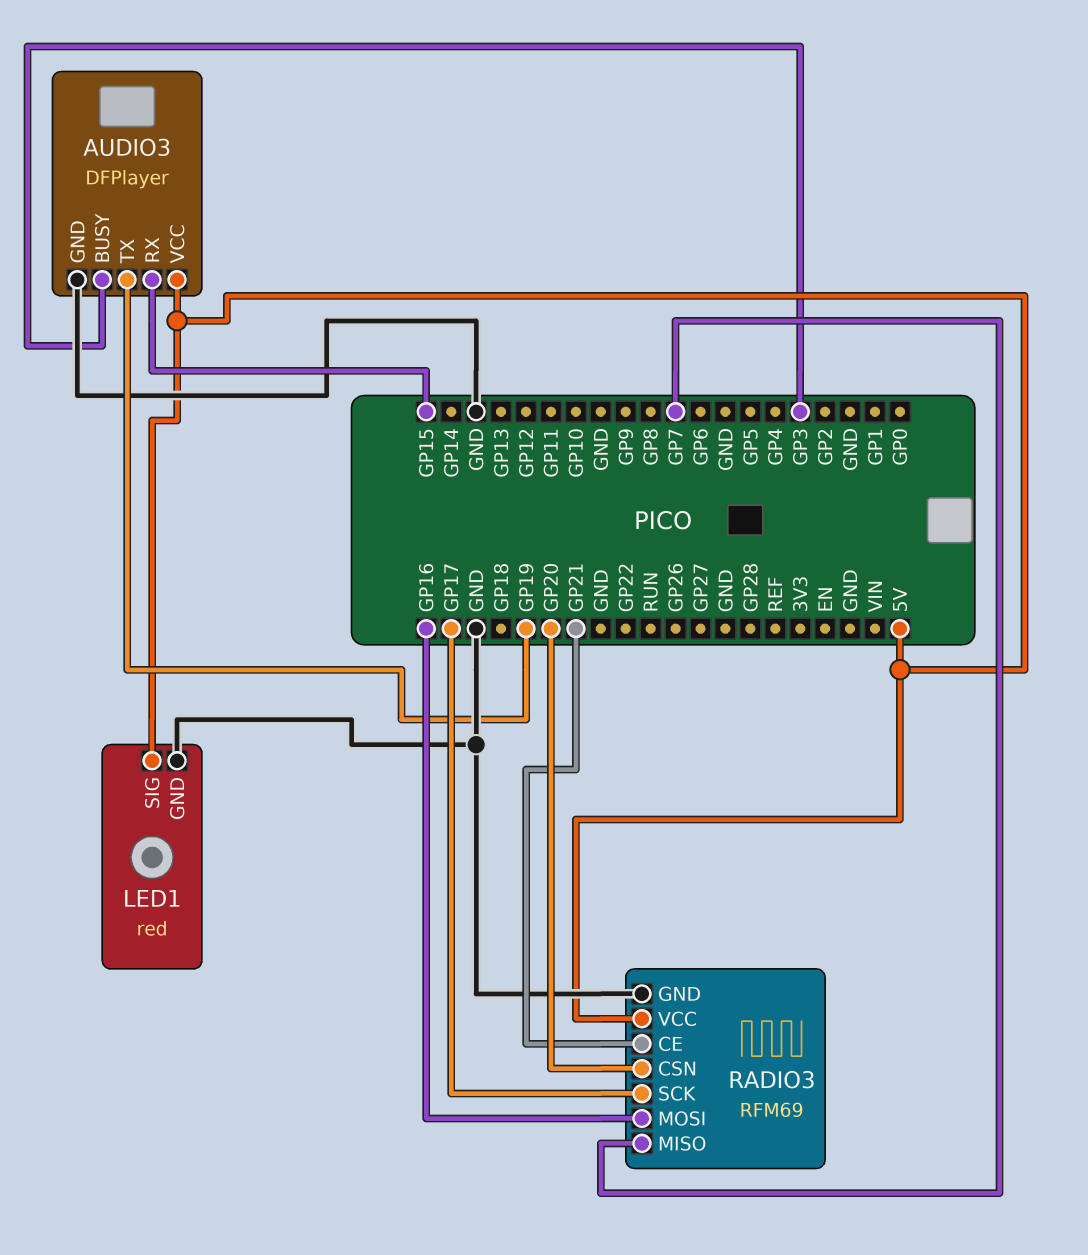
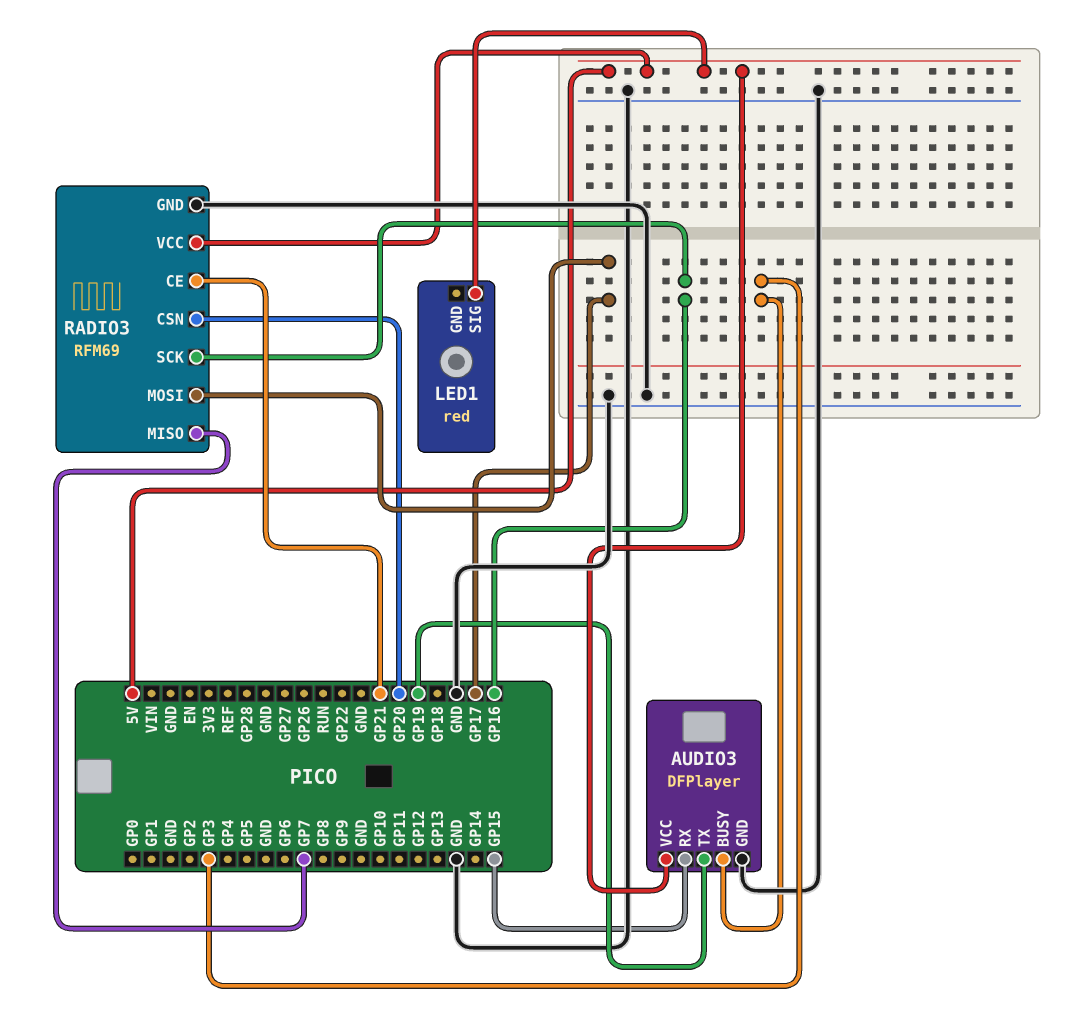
LED1 pin GND: GND -> none
RADIO3 pin MOSI: GP16 -> GP17
RADIO3 pin SCK: GP17 -> GP16

